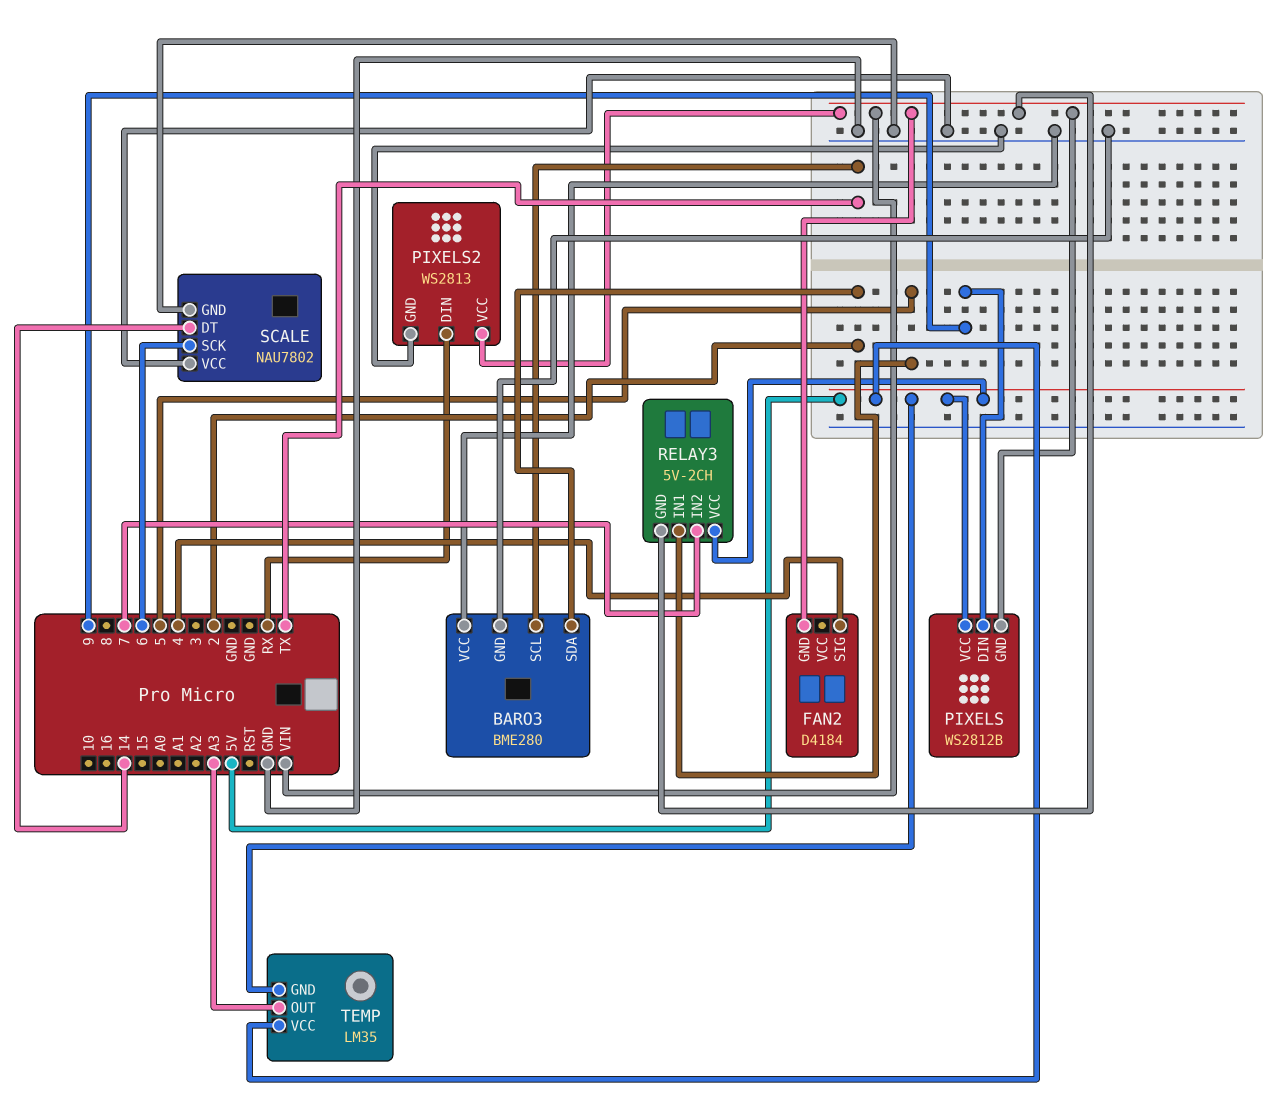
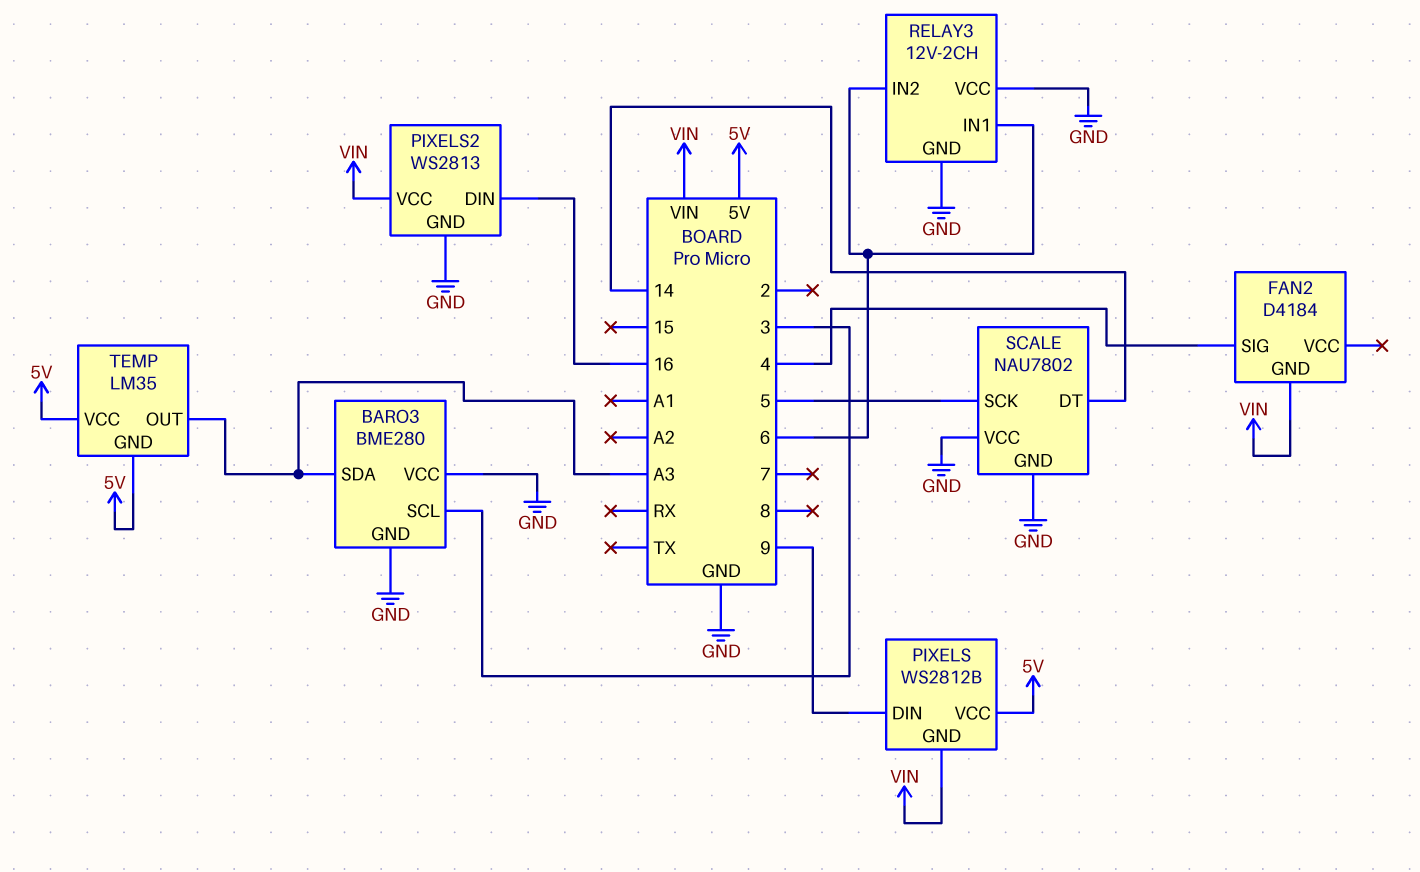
BARO3 pin SCL: TX -> 3
BARO3 pin SDA: 2 -> A3
PIXELS2 pin DIN: RX -> 16
RELAY3: 5V-2CH -> 12V-2CH
RELAY3 pin GND: VIN -> GND
RELAY3 pin IN1: 5 -> 6
RELAY3 pin IN2: 7 -> 6
RELAY3 pin VCC: 5V -> GND
SCALE pin SCK: 6 -> 5

